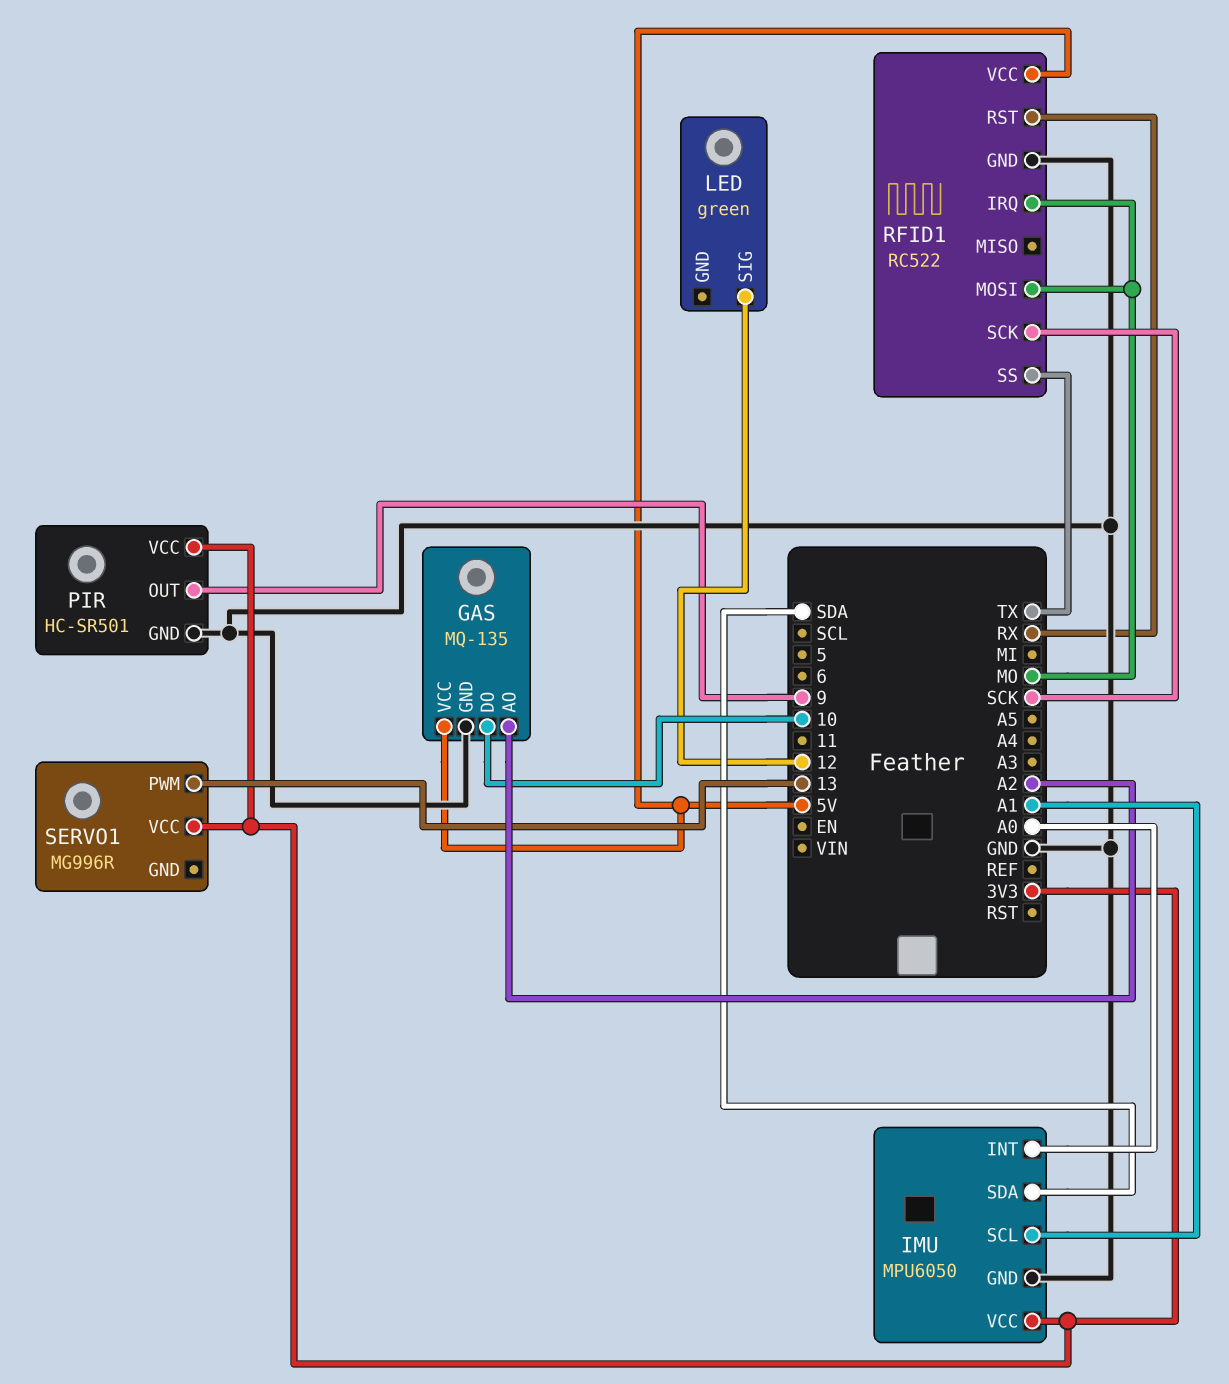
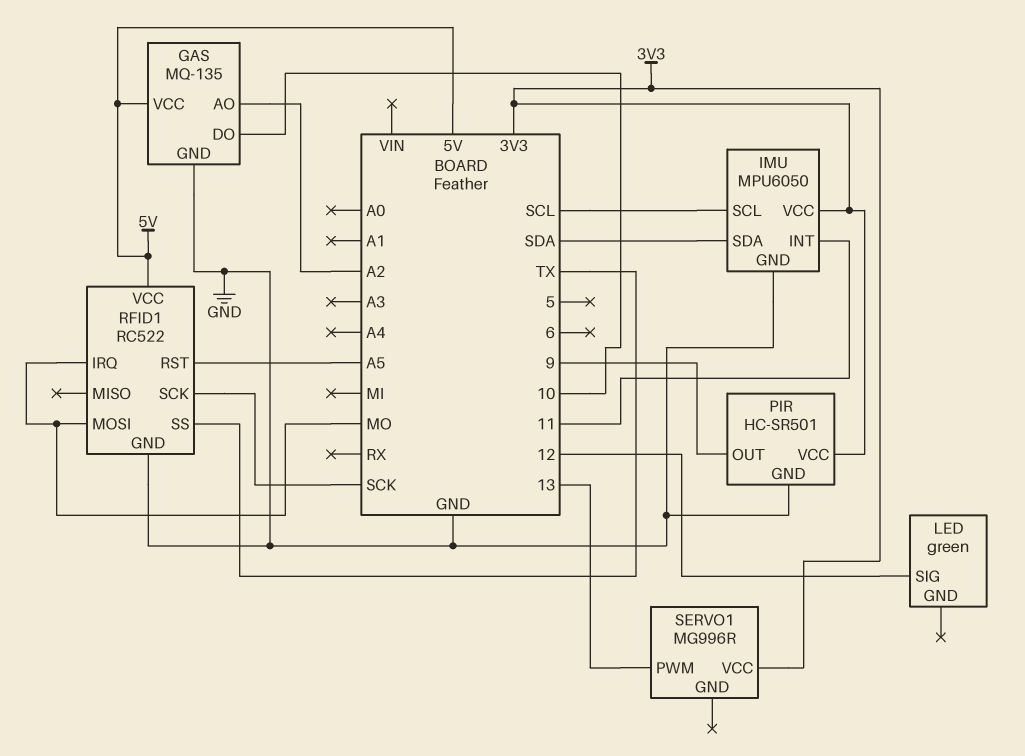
IMU pin INT: A0 -> 11
IMU pin SCL: A1 -> SCL
RFID1 pin RST: RX -> A5

